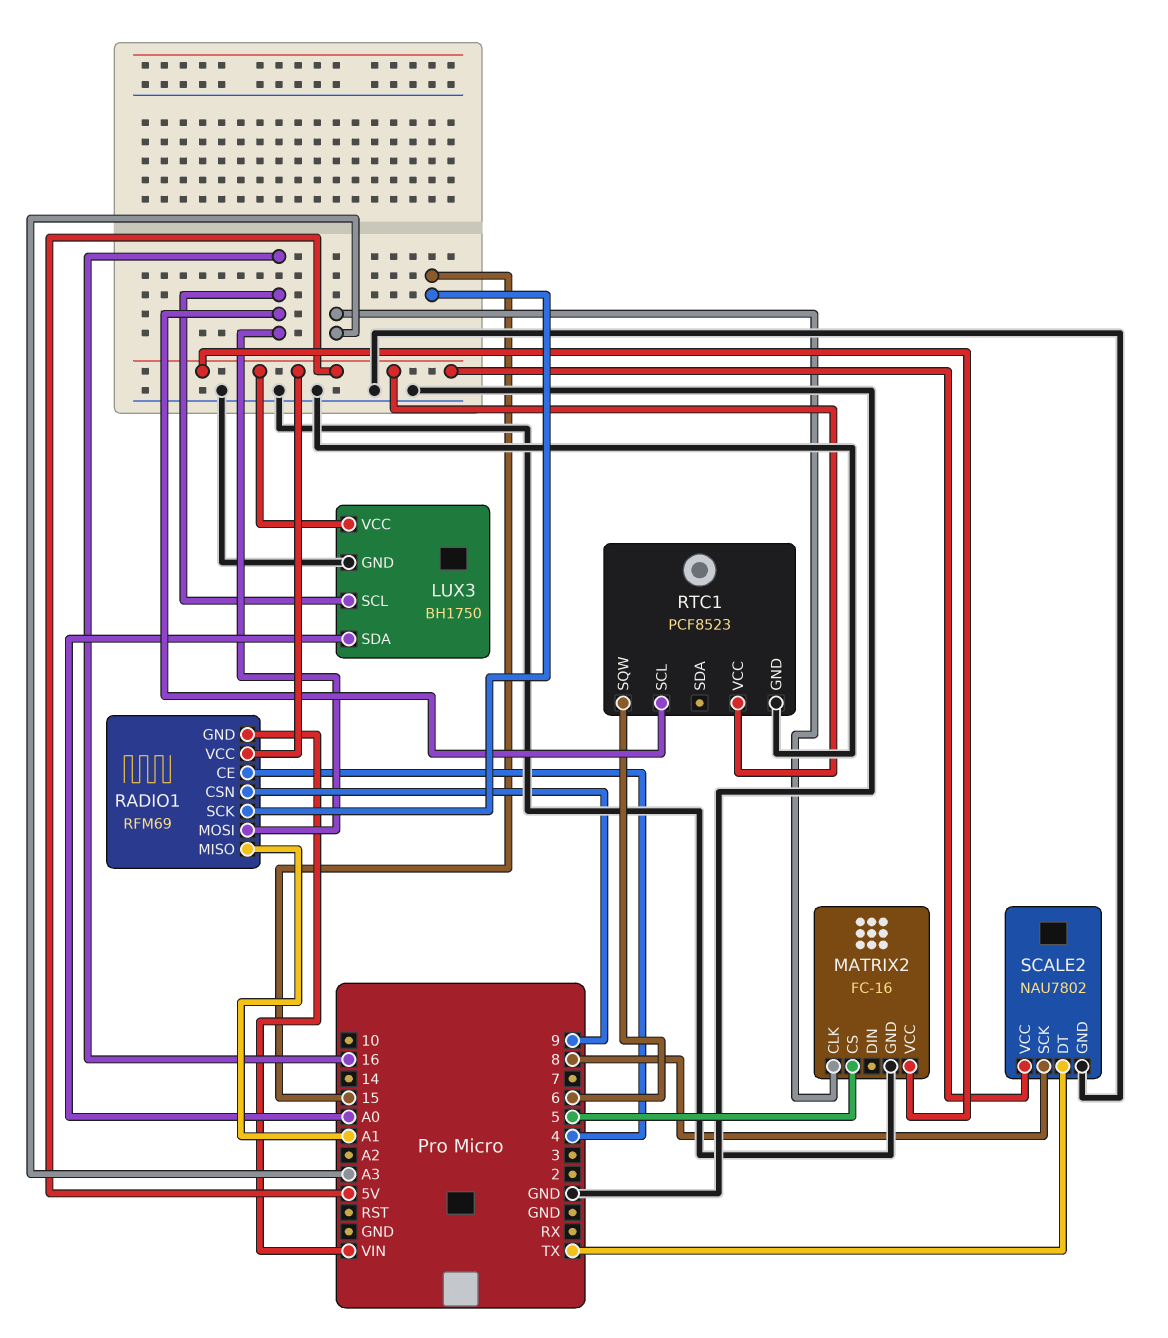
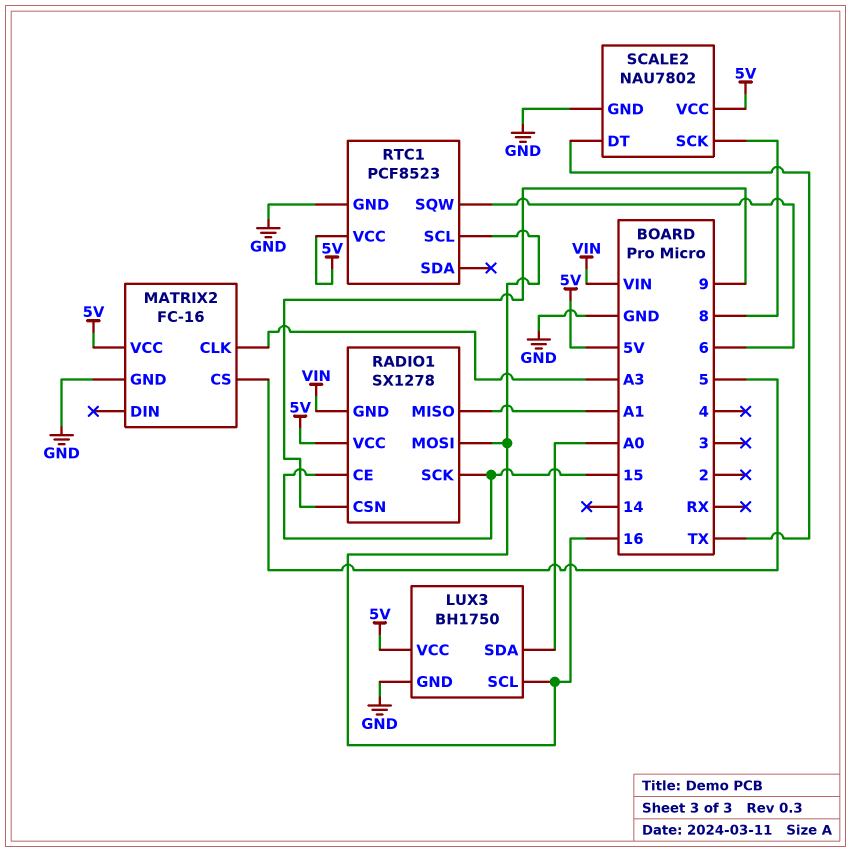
RADIO1: RFM69 -> SX1278
RADIO1 pin CE: 4 -> 15

